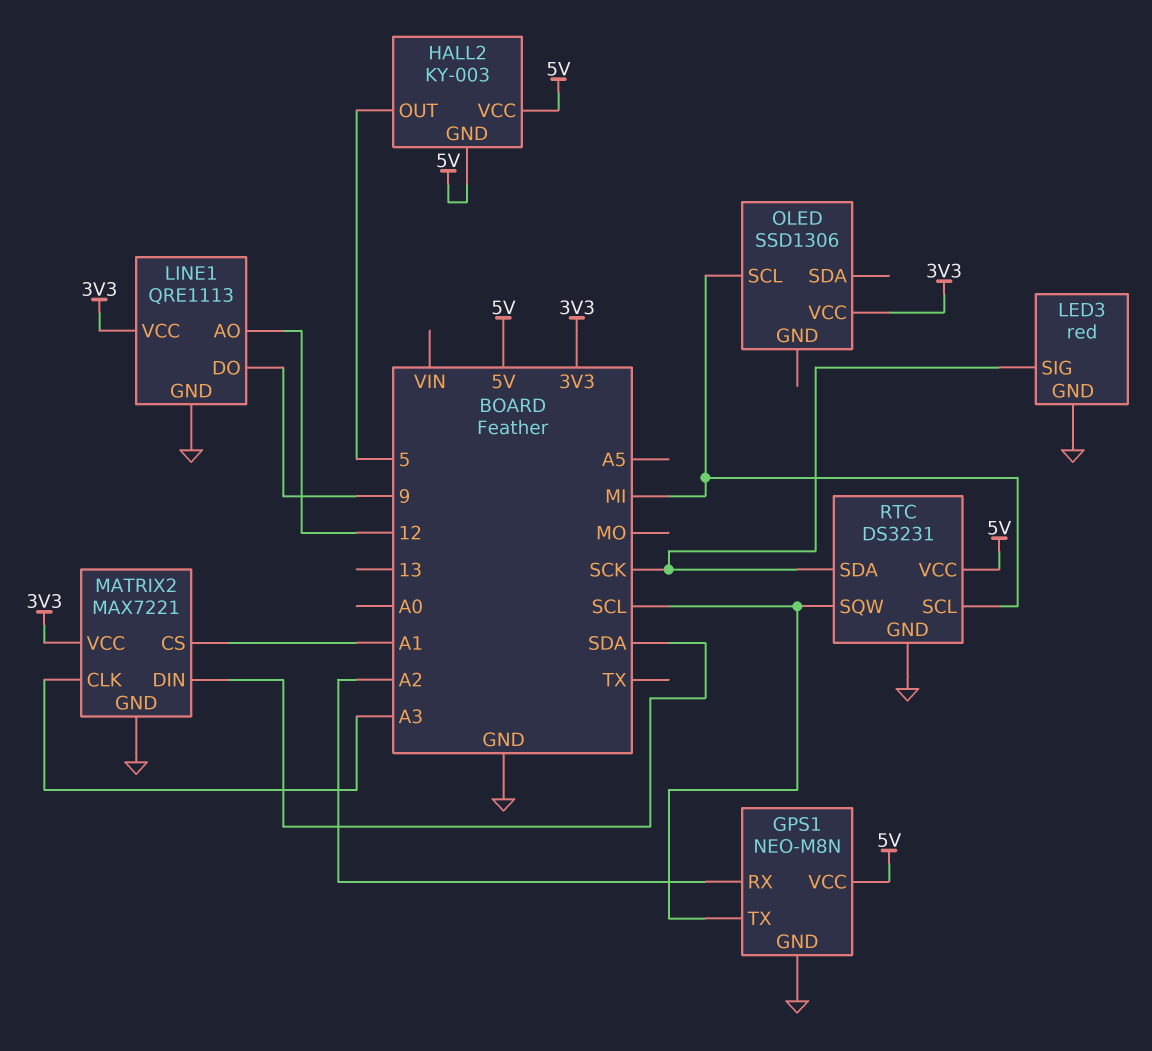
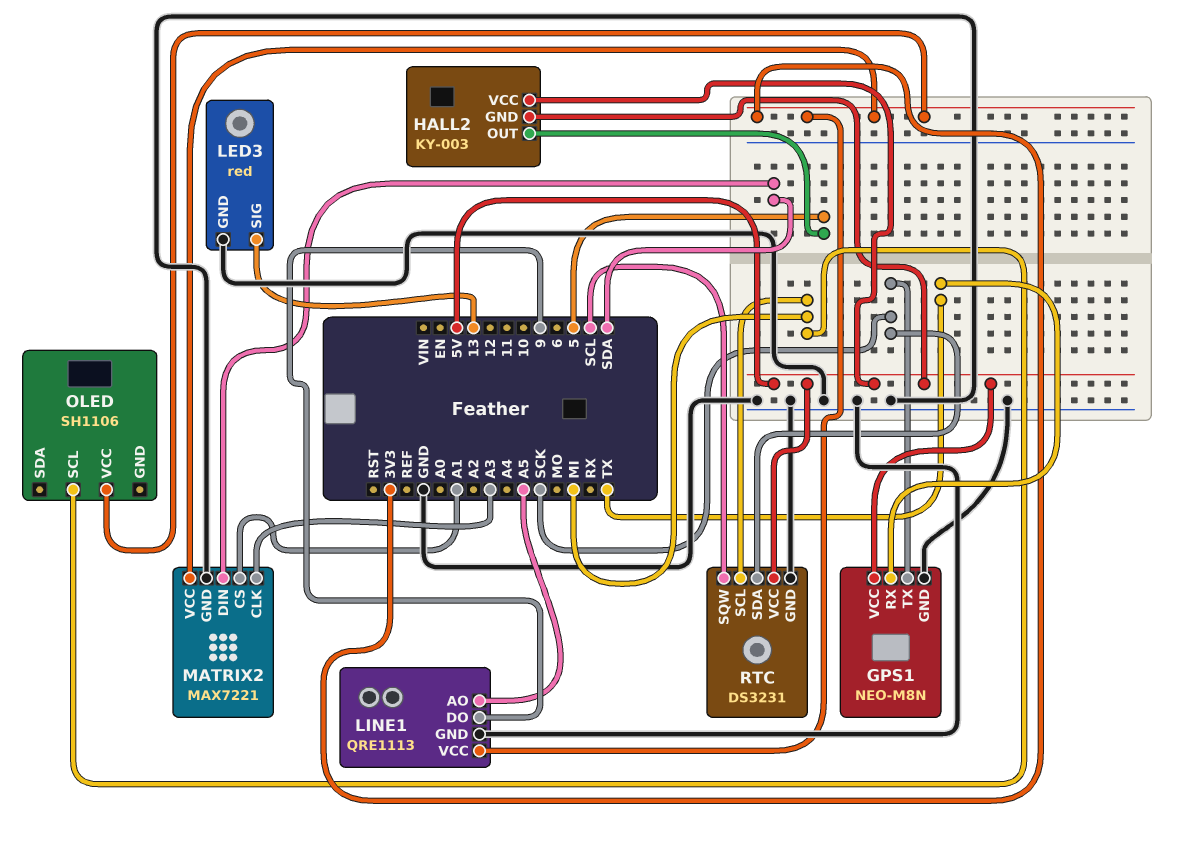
GPS1 pin RX: A2 -> TX
GPS1 pin TX: SCL -> SCK
LED3 pin SIG: SCK -> 13
LINE1 pin AO: 12 -> A5
OLED: SSD1306 -> SH1106

